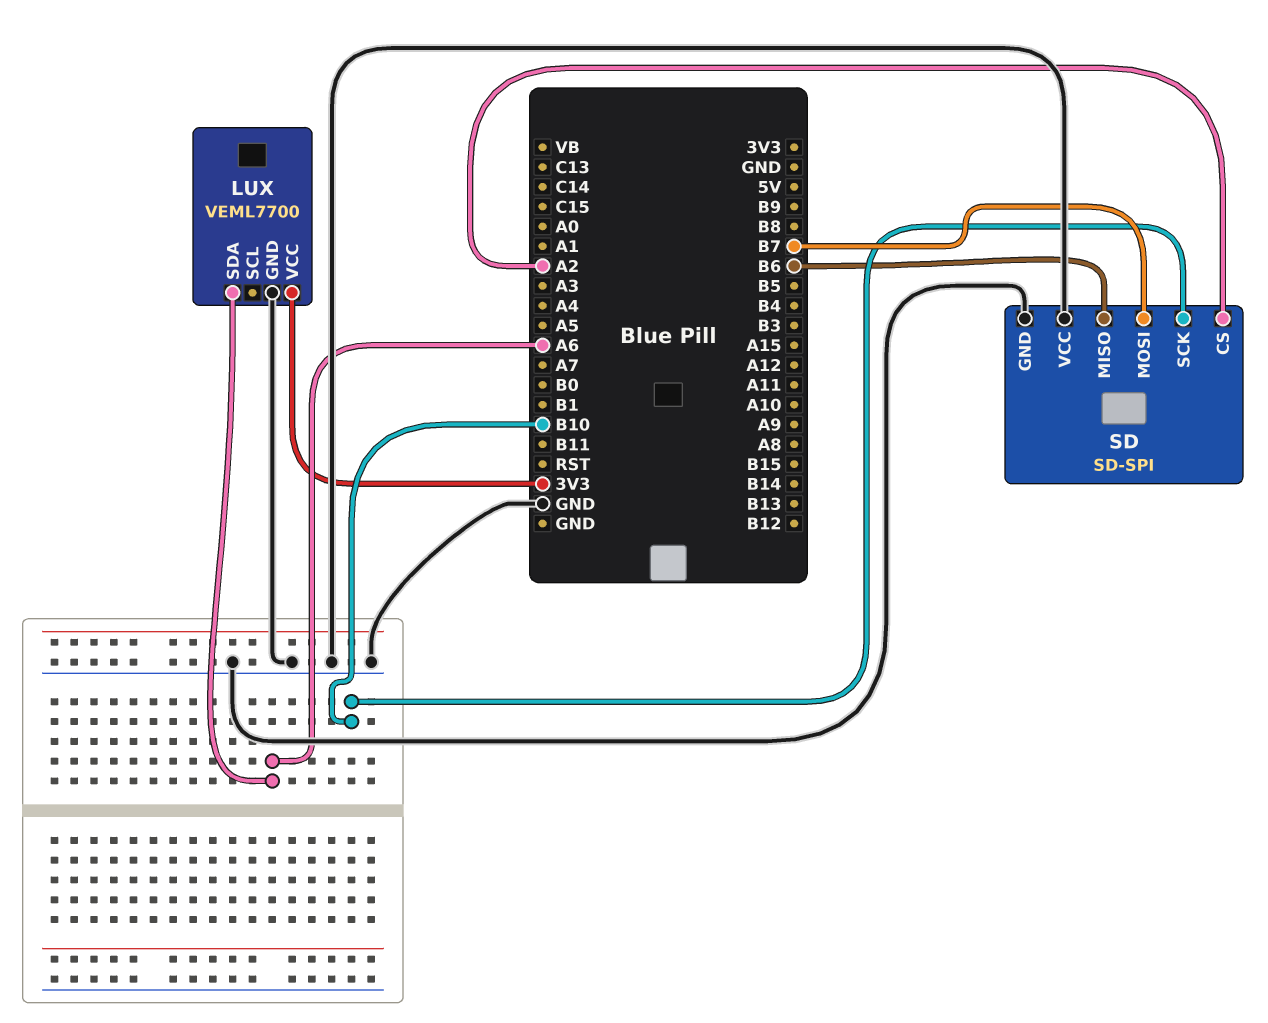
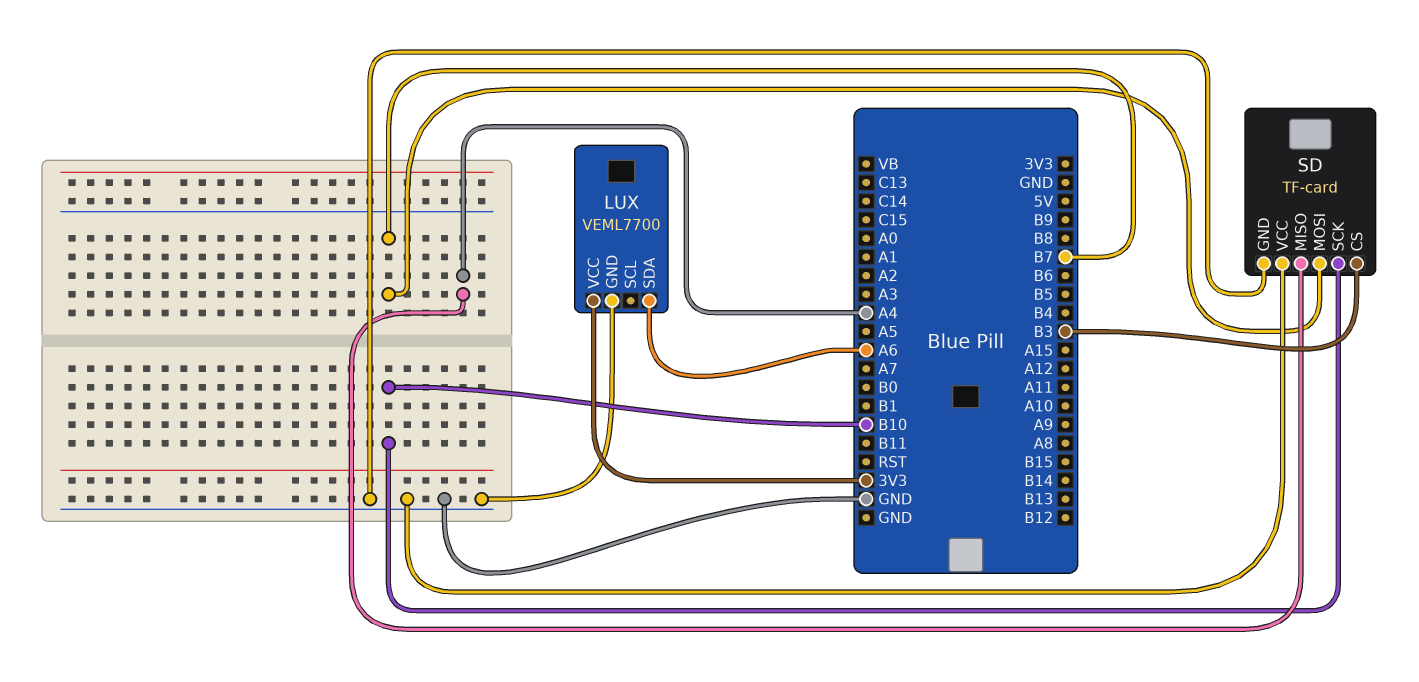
SD: SD-SPI -> TF-card
SD pin CS: A2 -> B3
SD pin MISO: B6 -> A4

